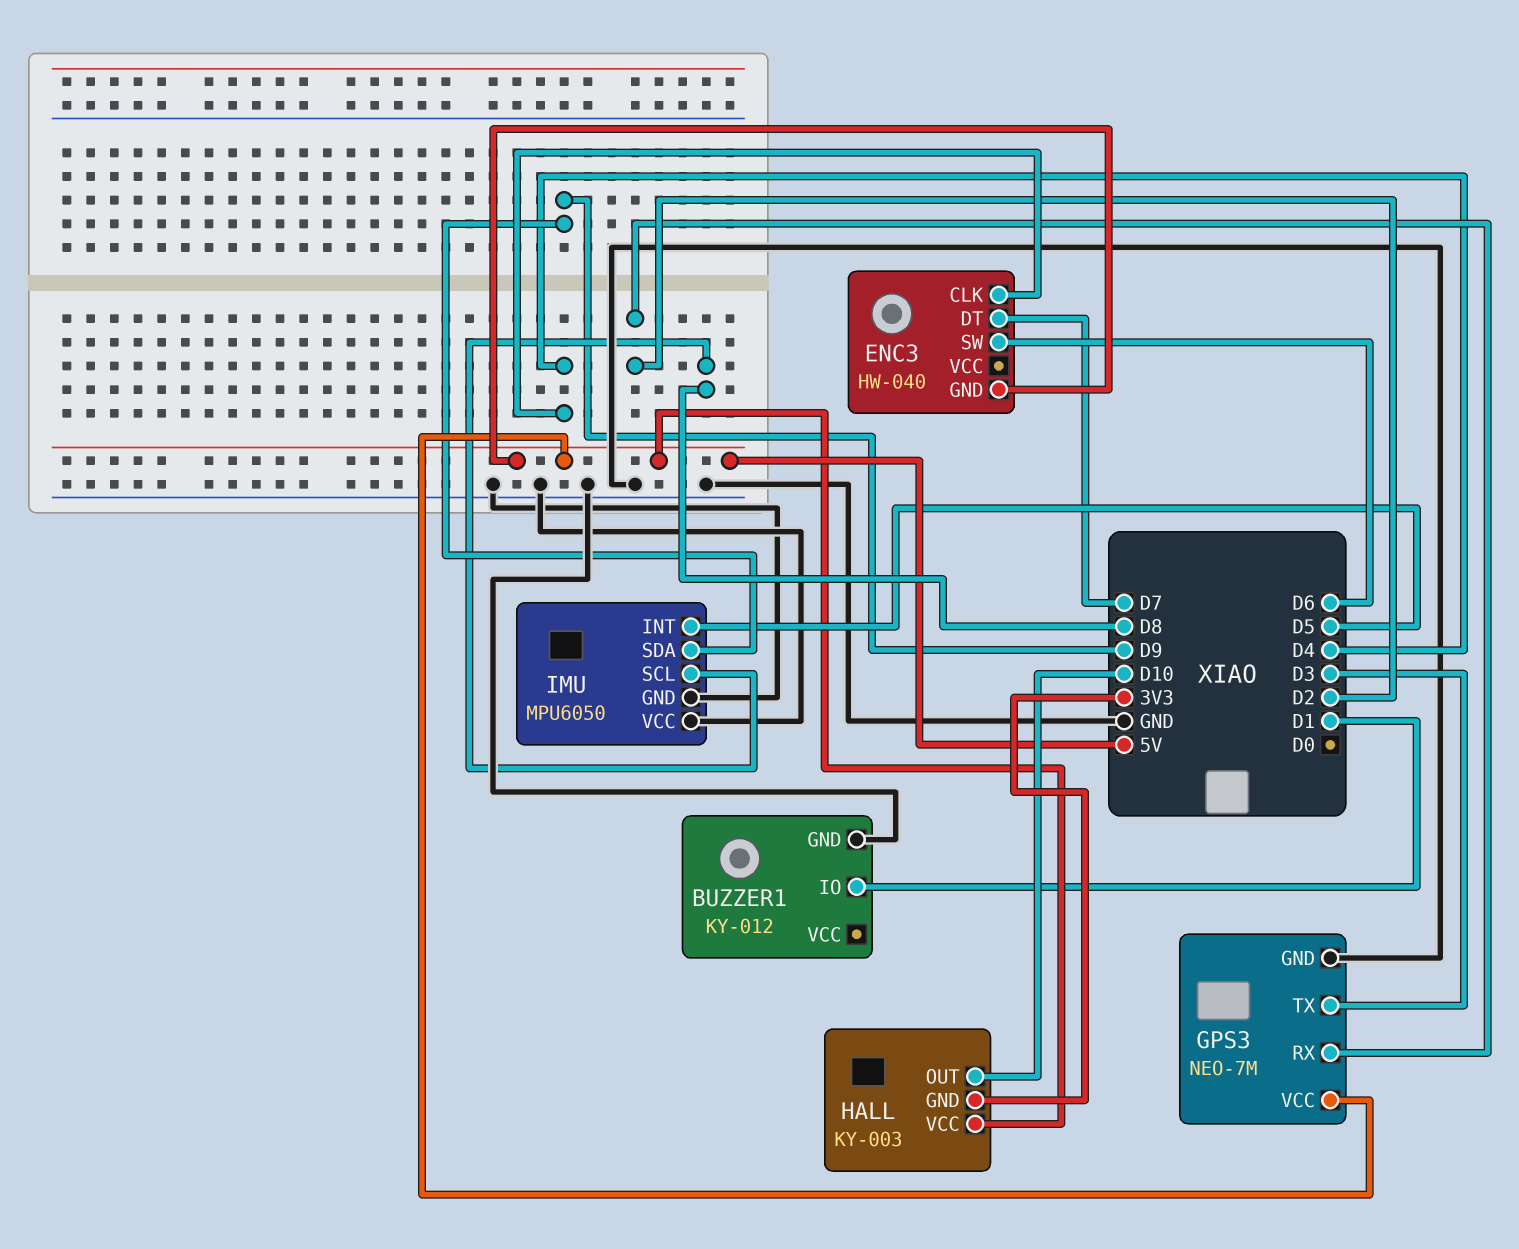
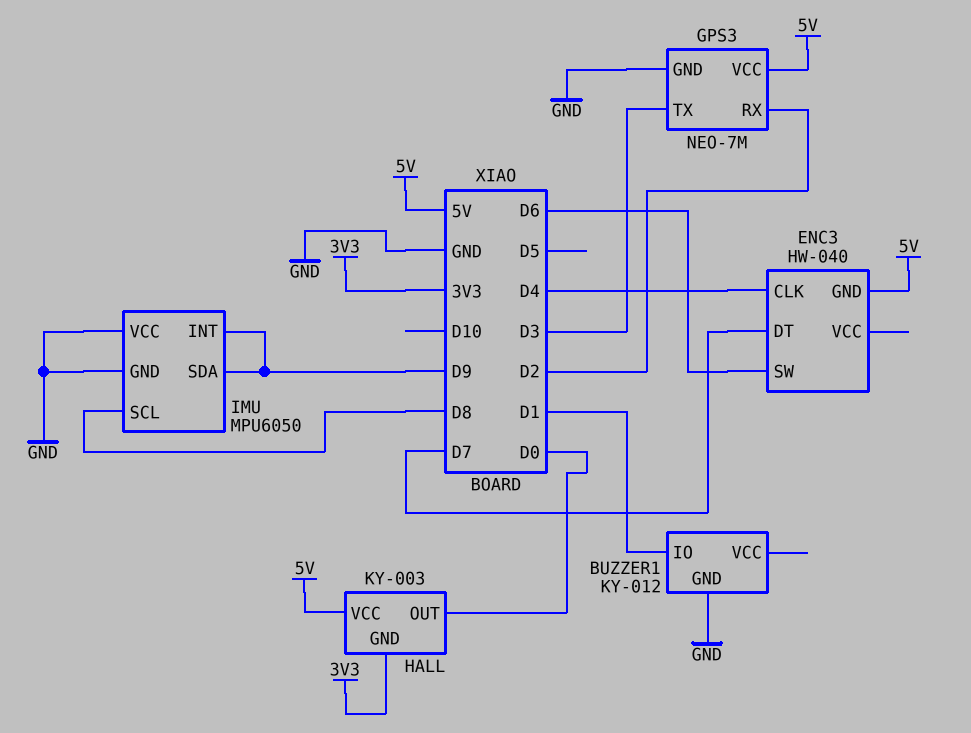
HALL pin OUT: D10 -> D0
IMU pin INT: D5 -> D9

